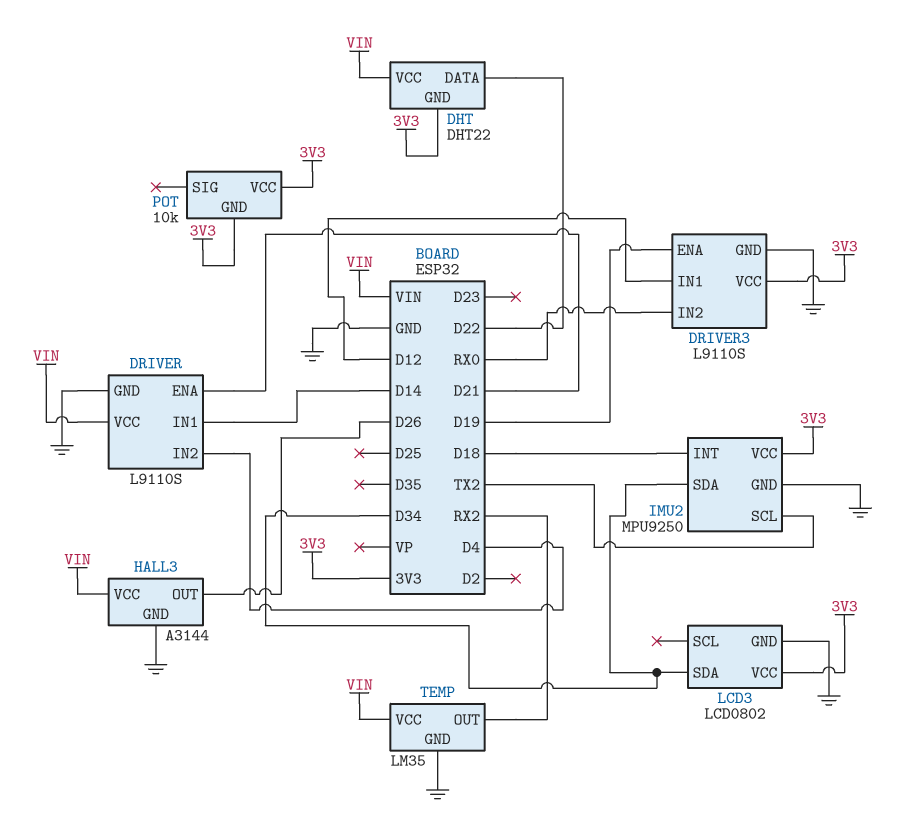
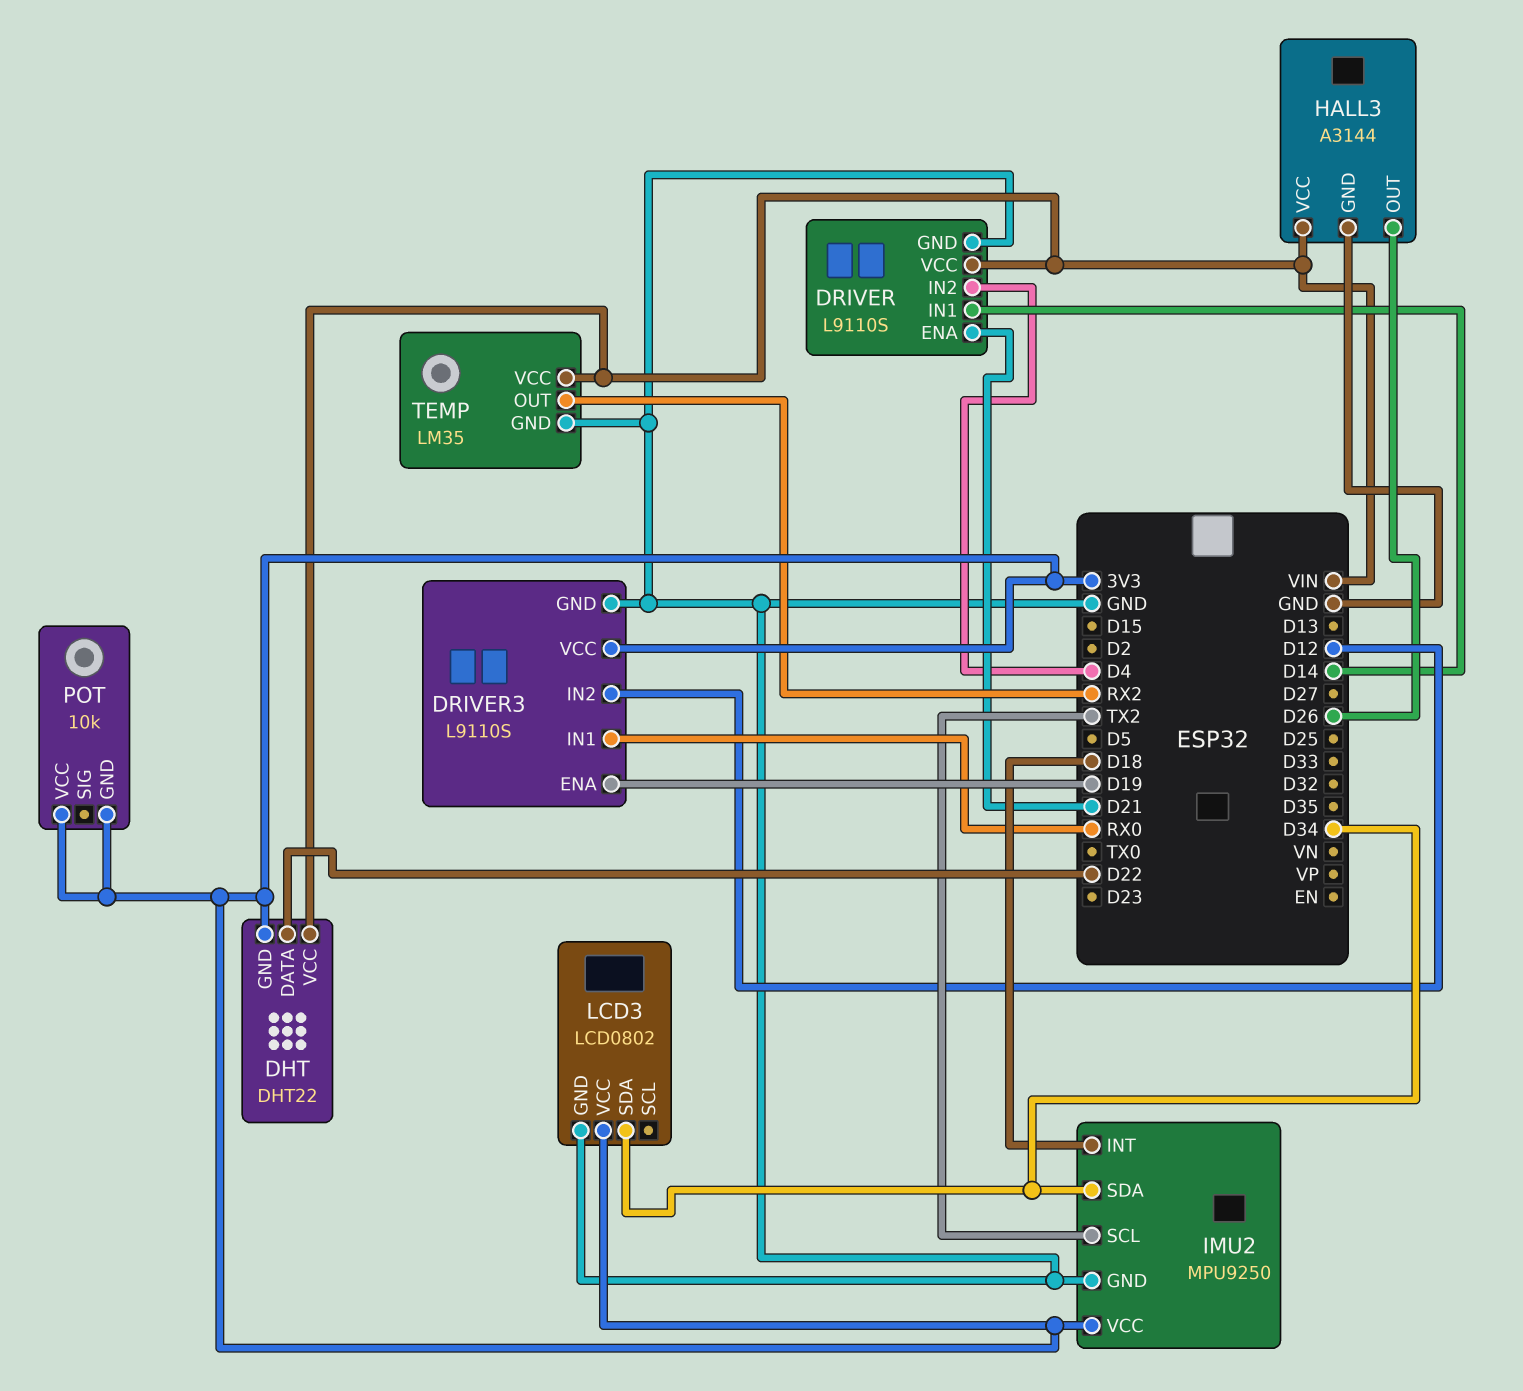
DRIVER3 pin IN1: D12 -> RX0
DRIVER3 pin IN2: RX0 -> D12

